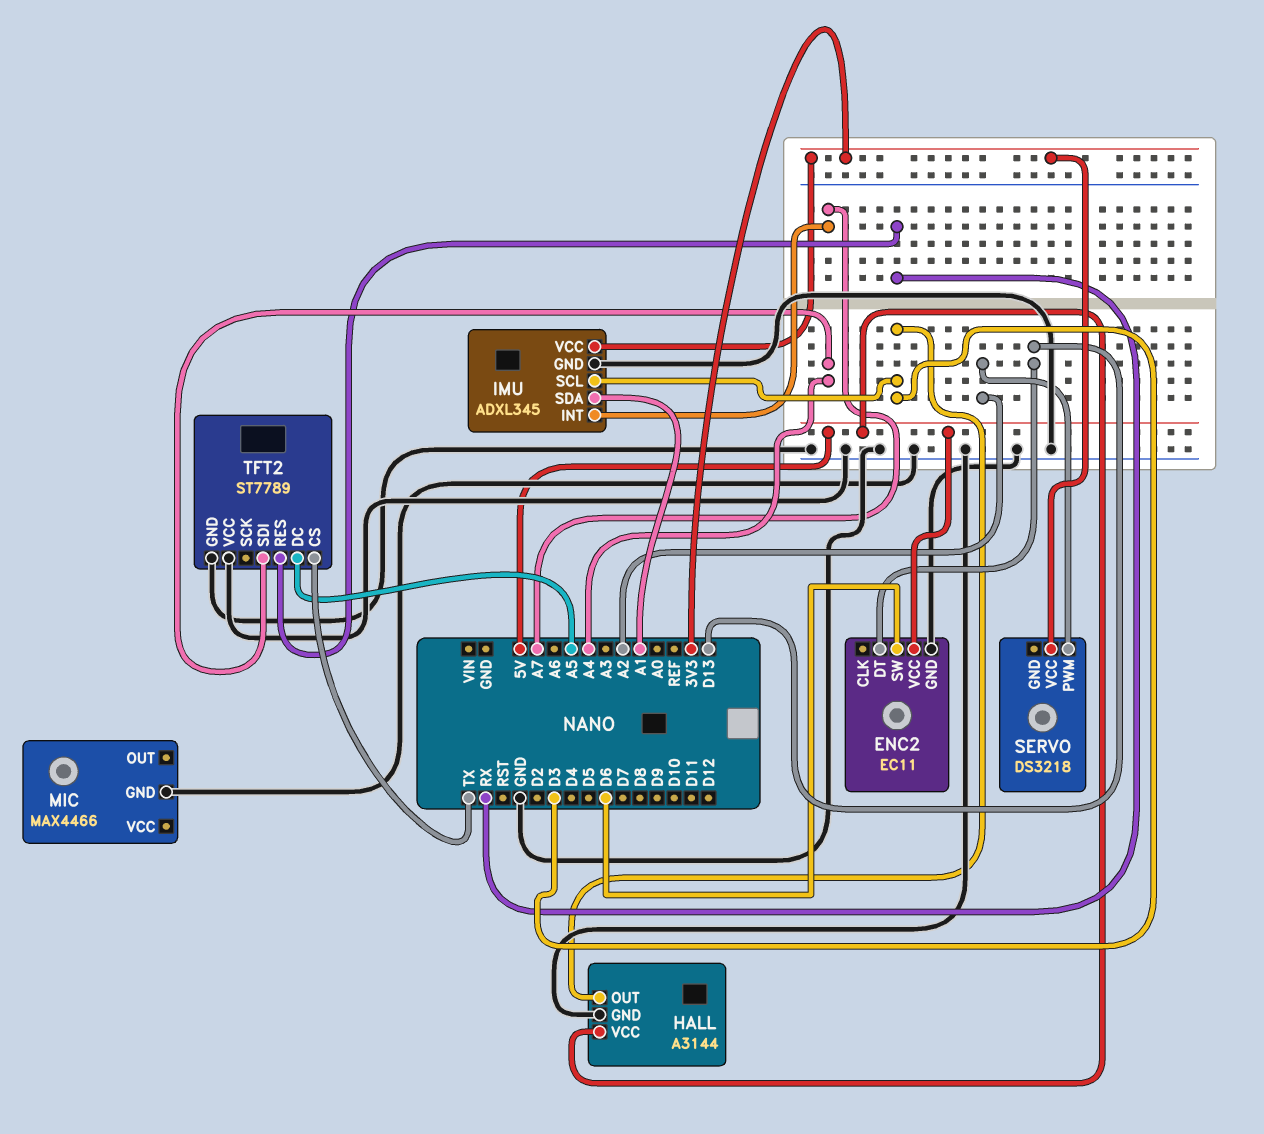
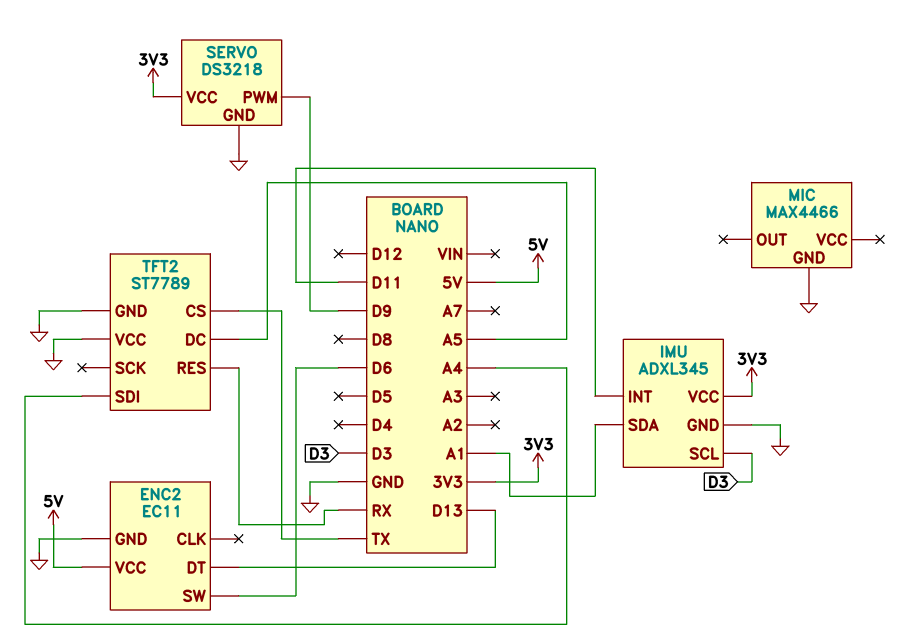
HALL: A3144 -> none
HALL pin GND: GND -> none
HALL pin OUT: D3 -> none
HALL pin VCC: 5V -> none
IMU pin INT: A7 -> D11
SERVO pin GND: none -> GND
SERVO pin PWM: A2 -> D9

